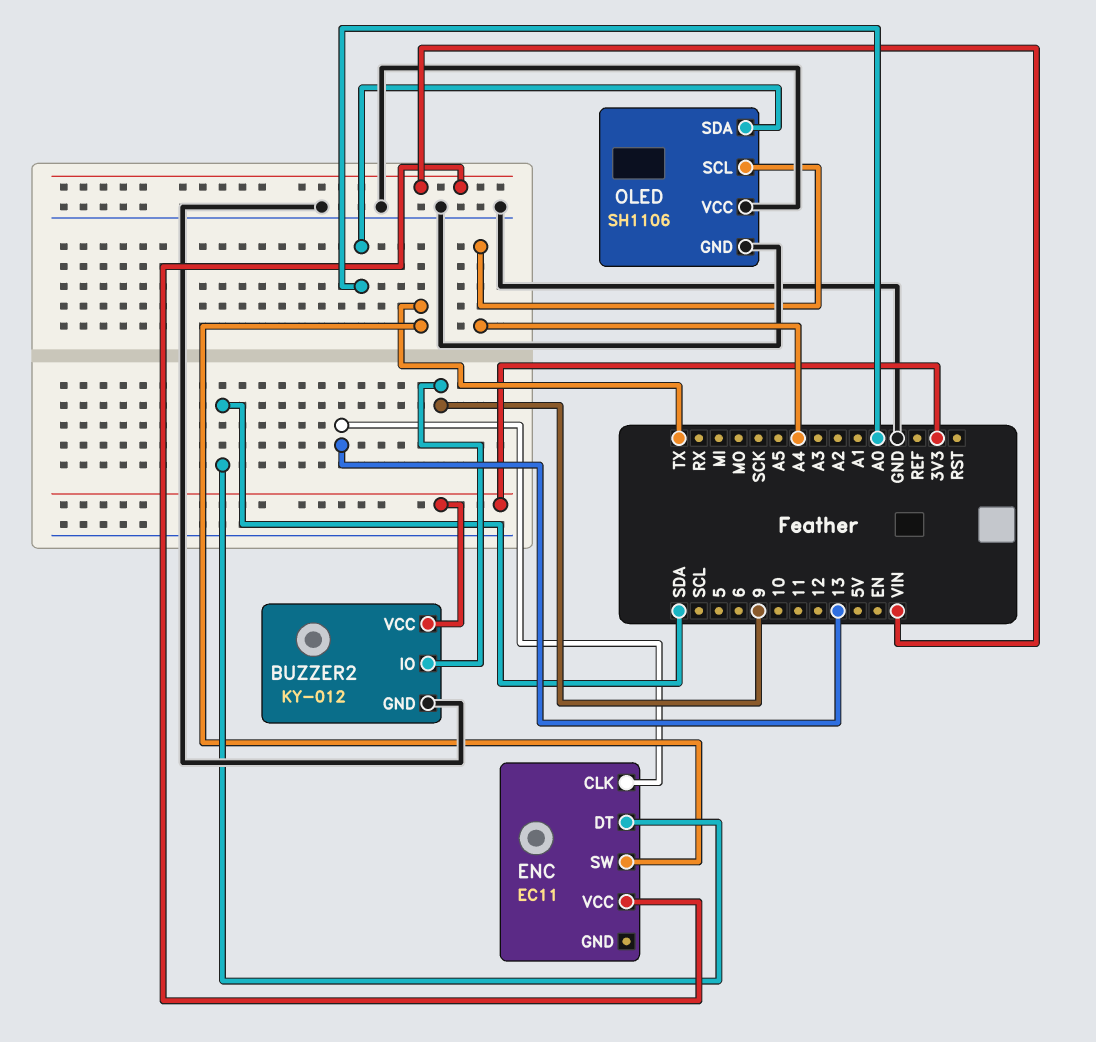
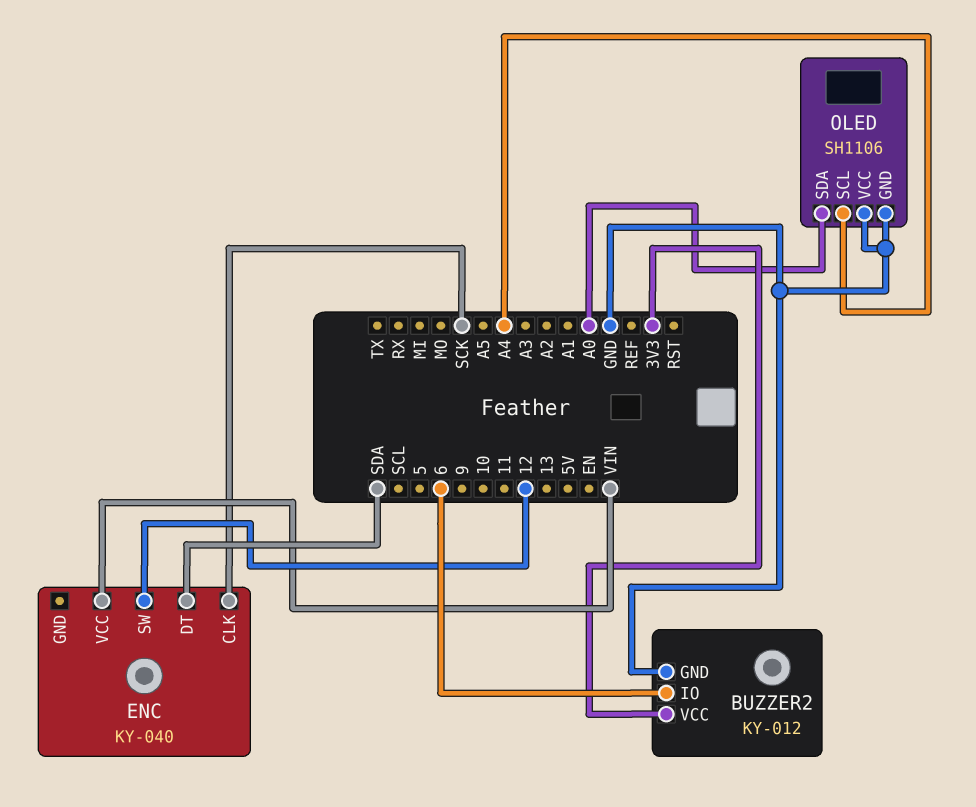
BUZZER2 pin IO: 9 -> 6
ENC: EC11 -> KY-040
ENC pin CLK: 13 -> SCK
ENC pin SW: TX -> 12

